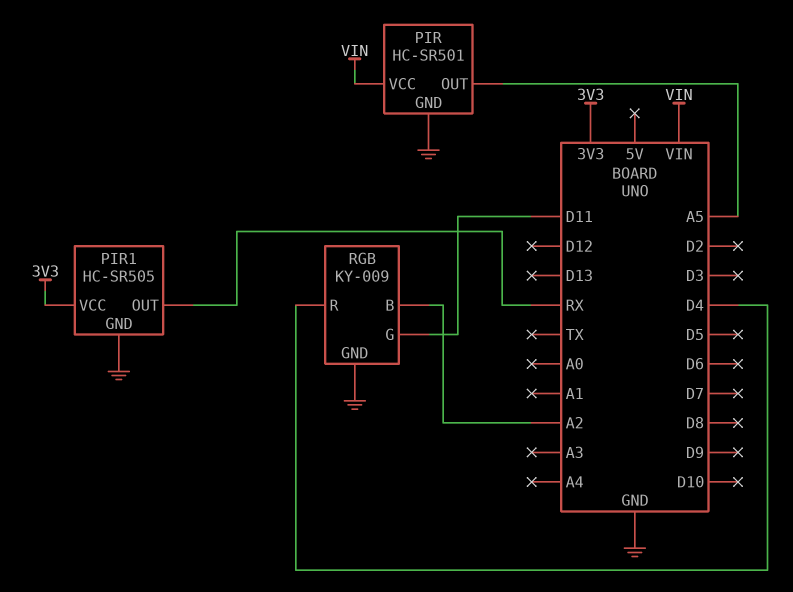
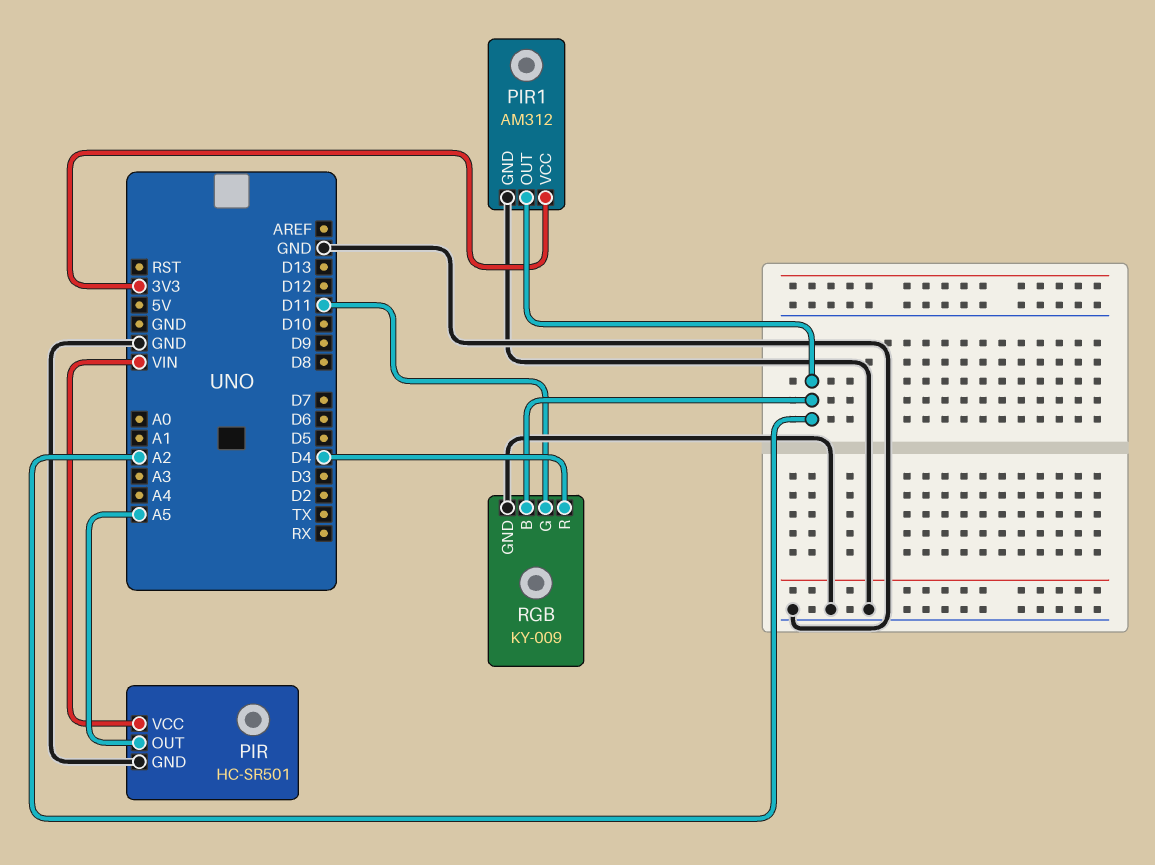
PIR1: HC-SR505 -> AM312
PIR1 pin OUT: RX -> A2

